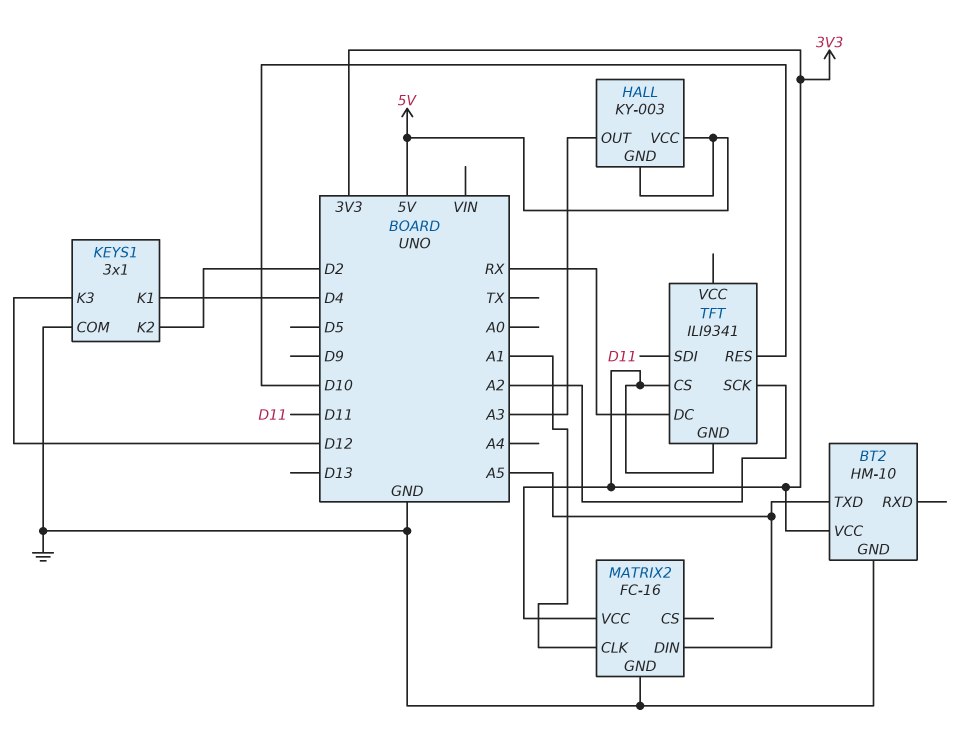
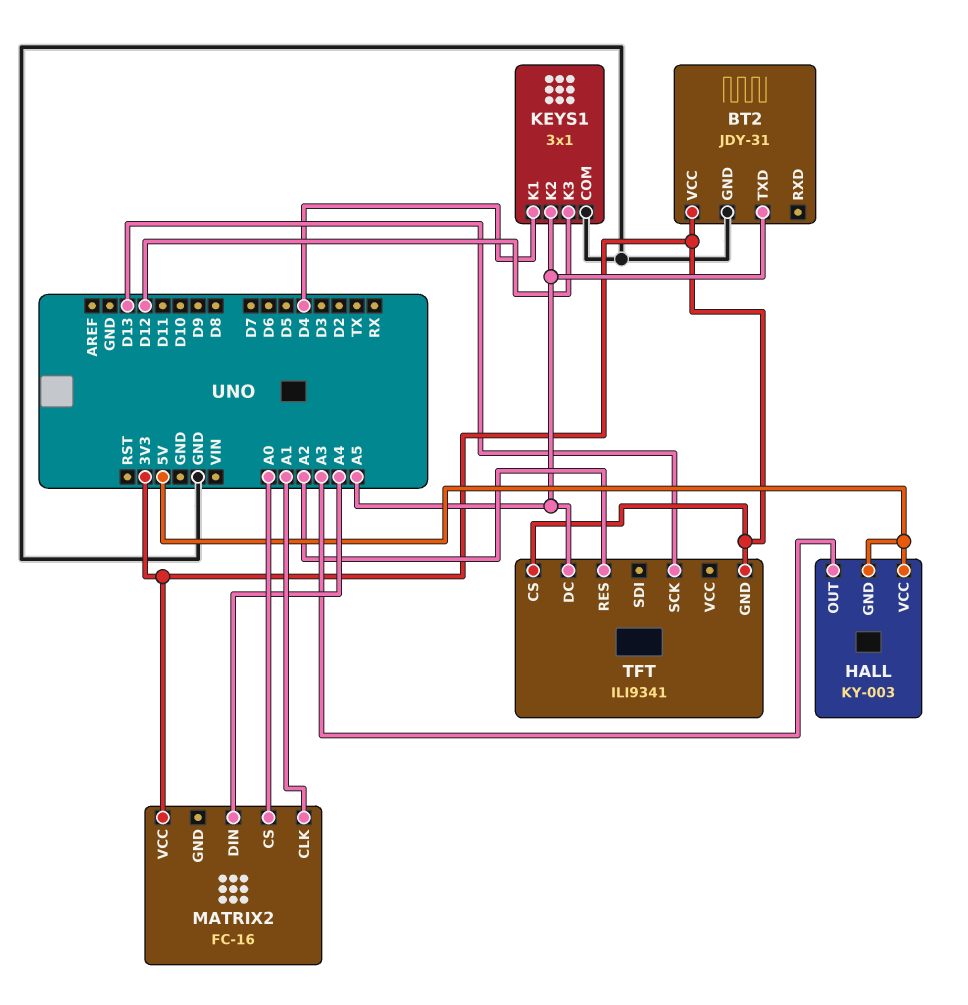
BT2: HM-10 -> JDY-31
KEYS1 pin K2: D2 -> A5
MATRIX2 pin CS: none -> A0
MATRIX2 pin DIN: A5 -> A4
MATRIX2 pin GND: GND -> none
TFT pin DC: RX -> A5
TFT pin RES: D10 -> A2
TFT pin SCK: A2 -> D13
TFT pin SDI: D11 -> none

